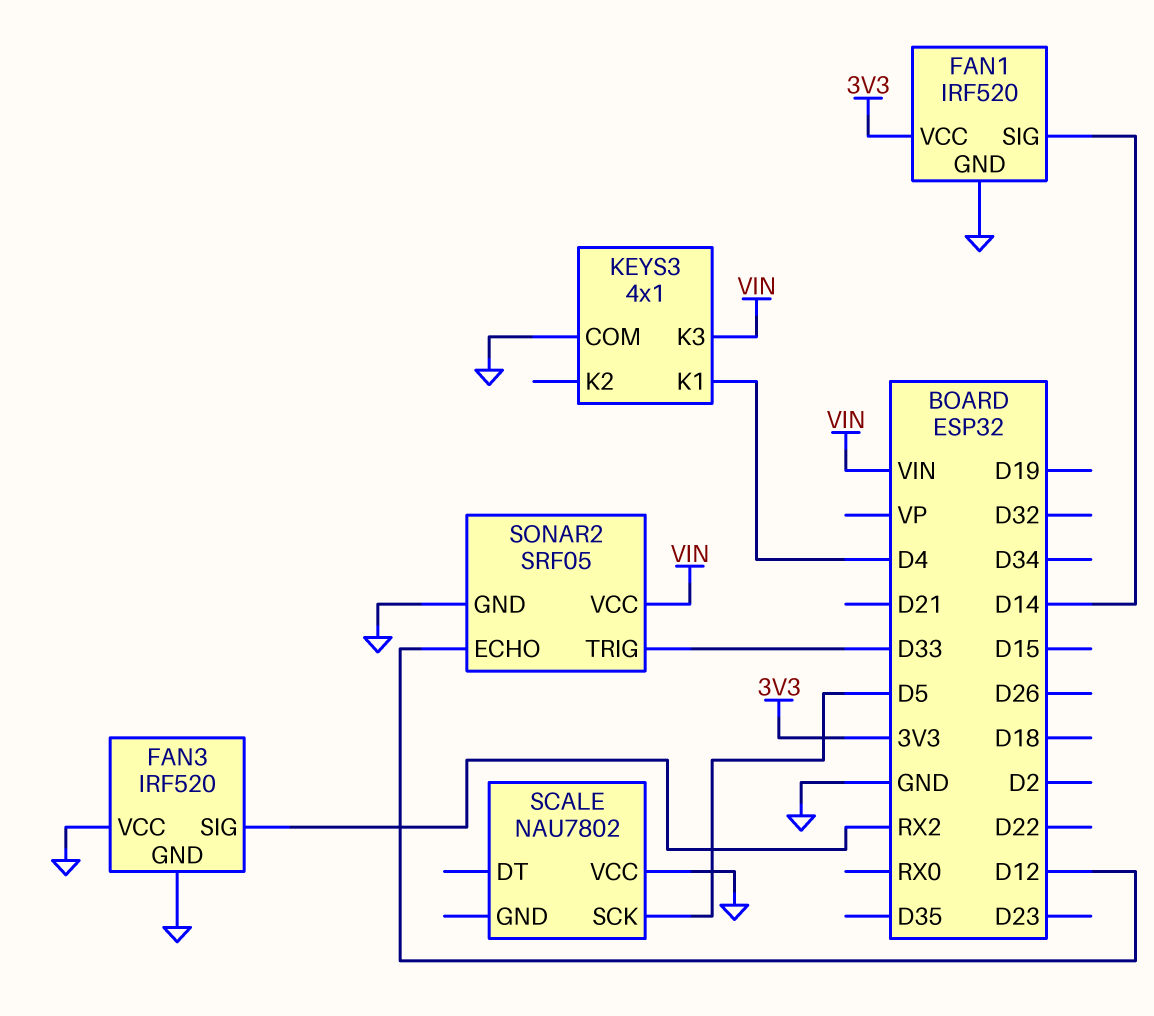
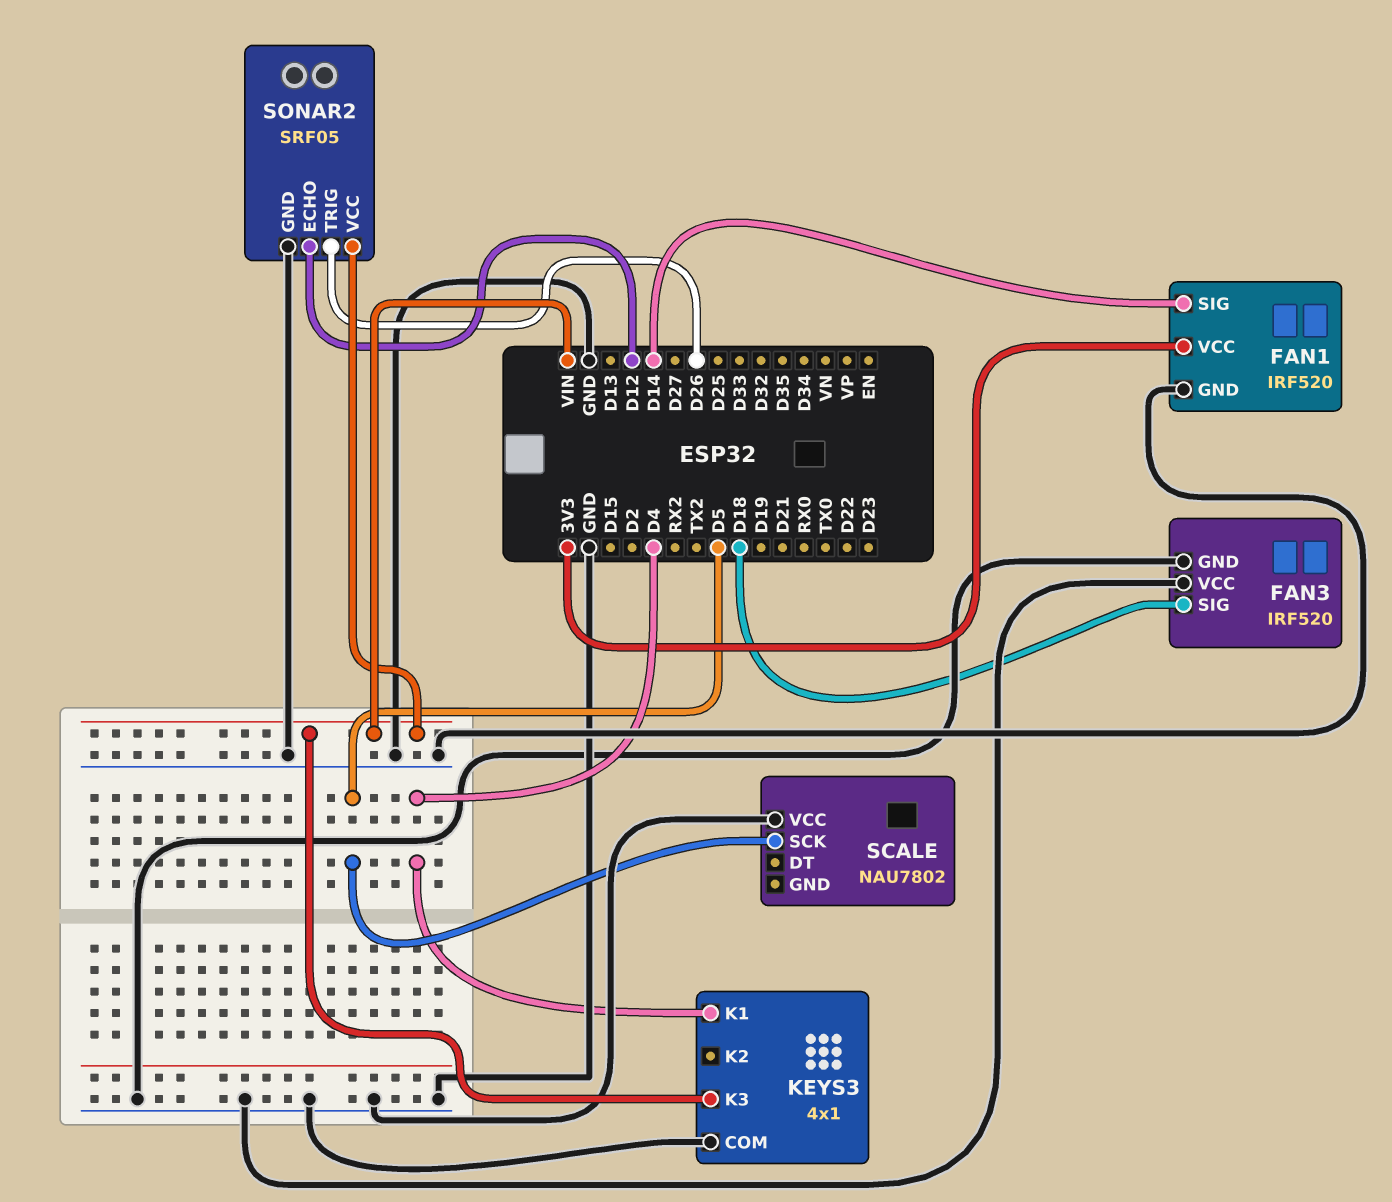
FAN3 pin SIG: RX2 -> D18
SONAR2 pin TRIG: D33 -> D26

